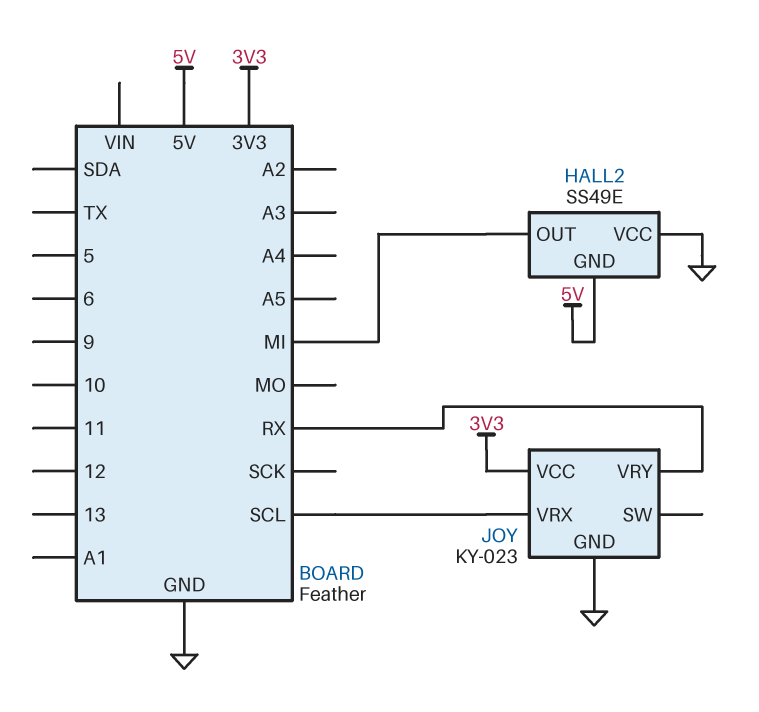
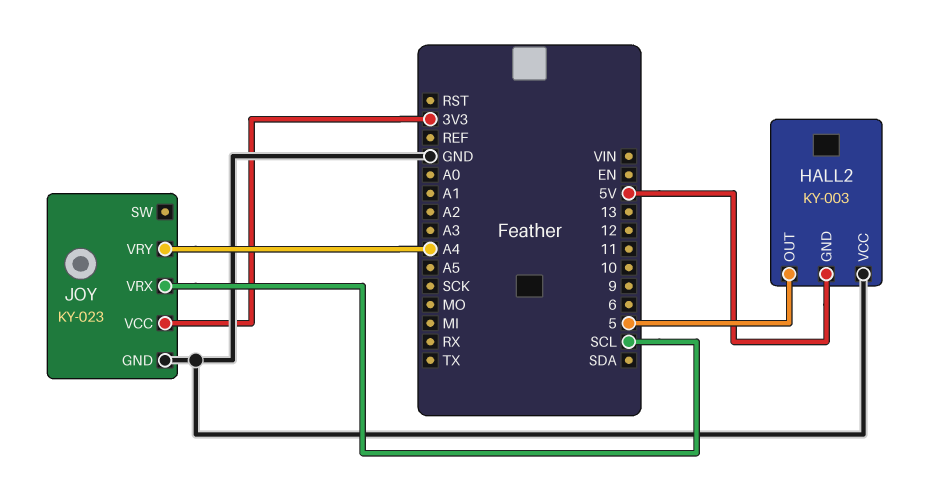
HALL2: SS49E -> KY-003
HALL2 pin OUT: MI -> 5
JOY pin VRY: RX -> A4

